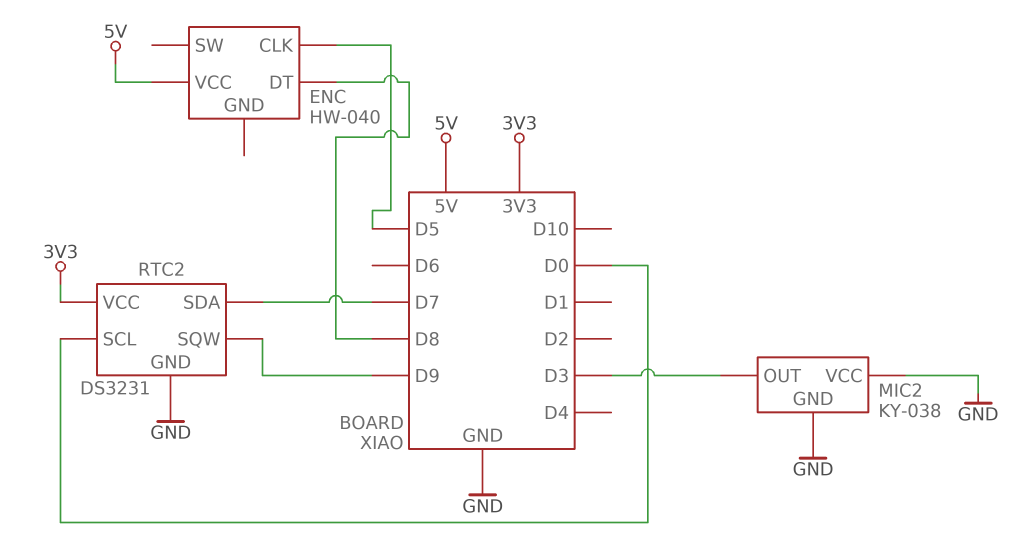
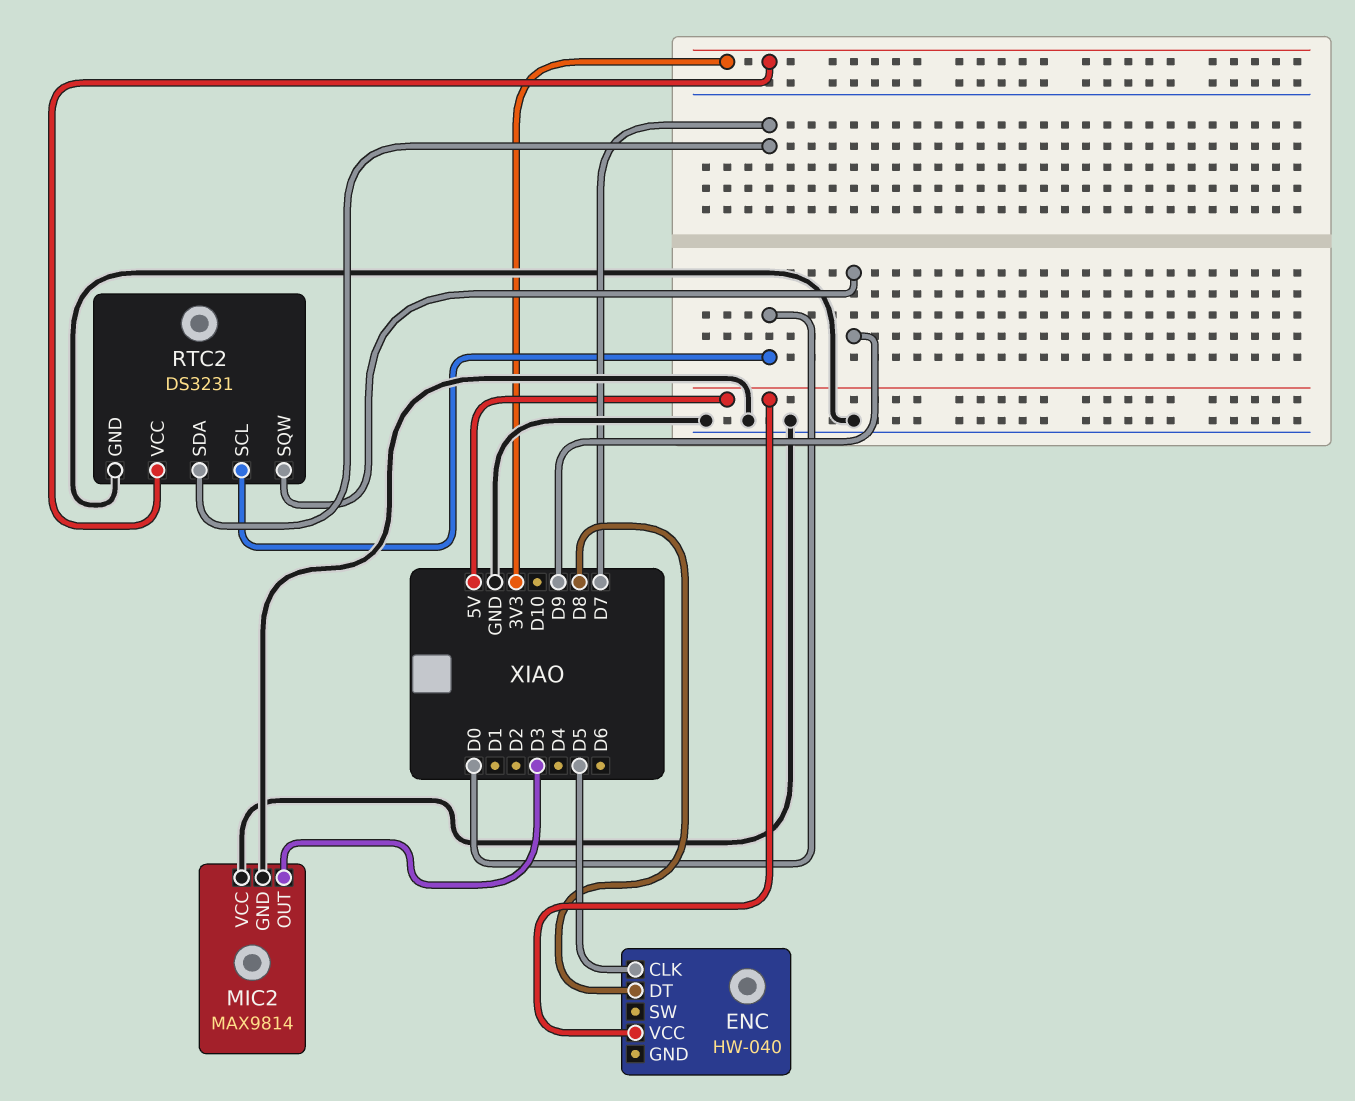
MIC2: KY-038 -> MAX9814

